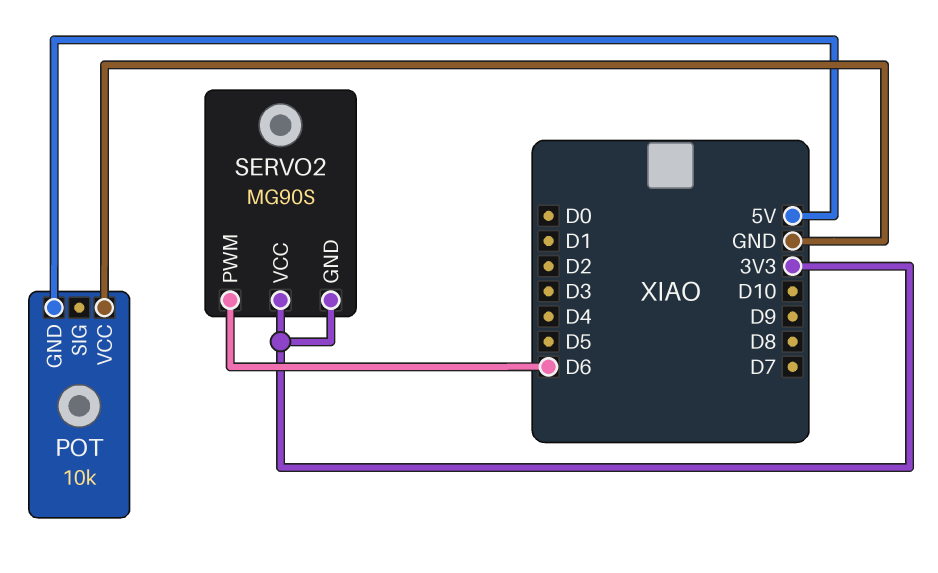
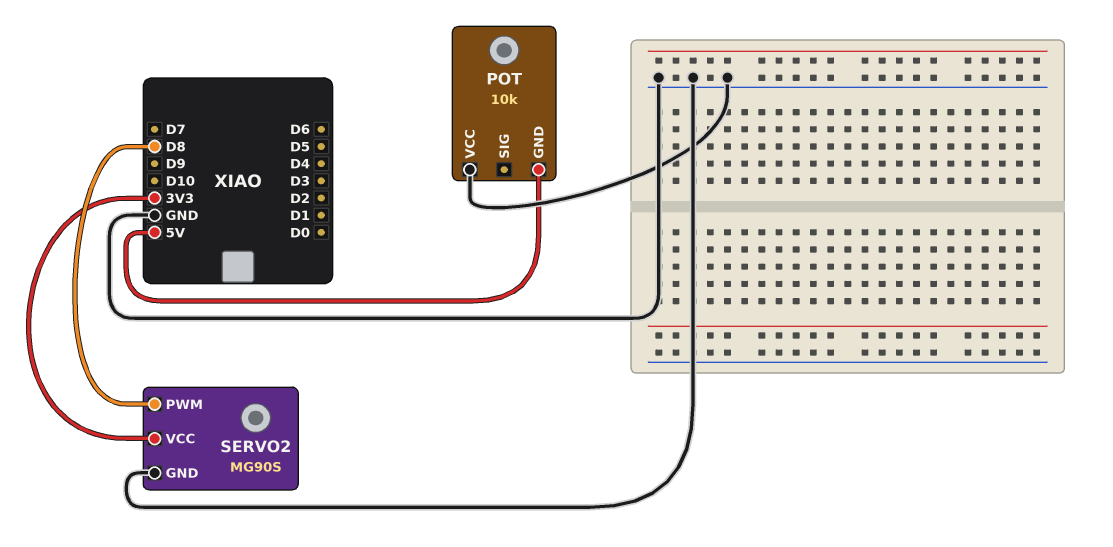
SERVO2 pin GND: 3V3 -> GND
SERVO2 pin PWM: D6 -> D8

